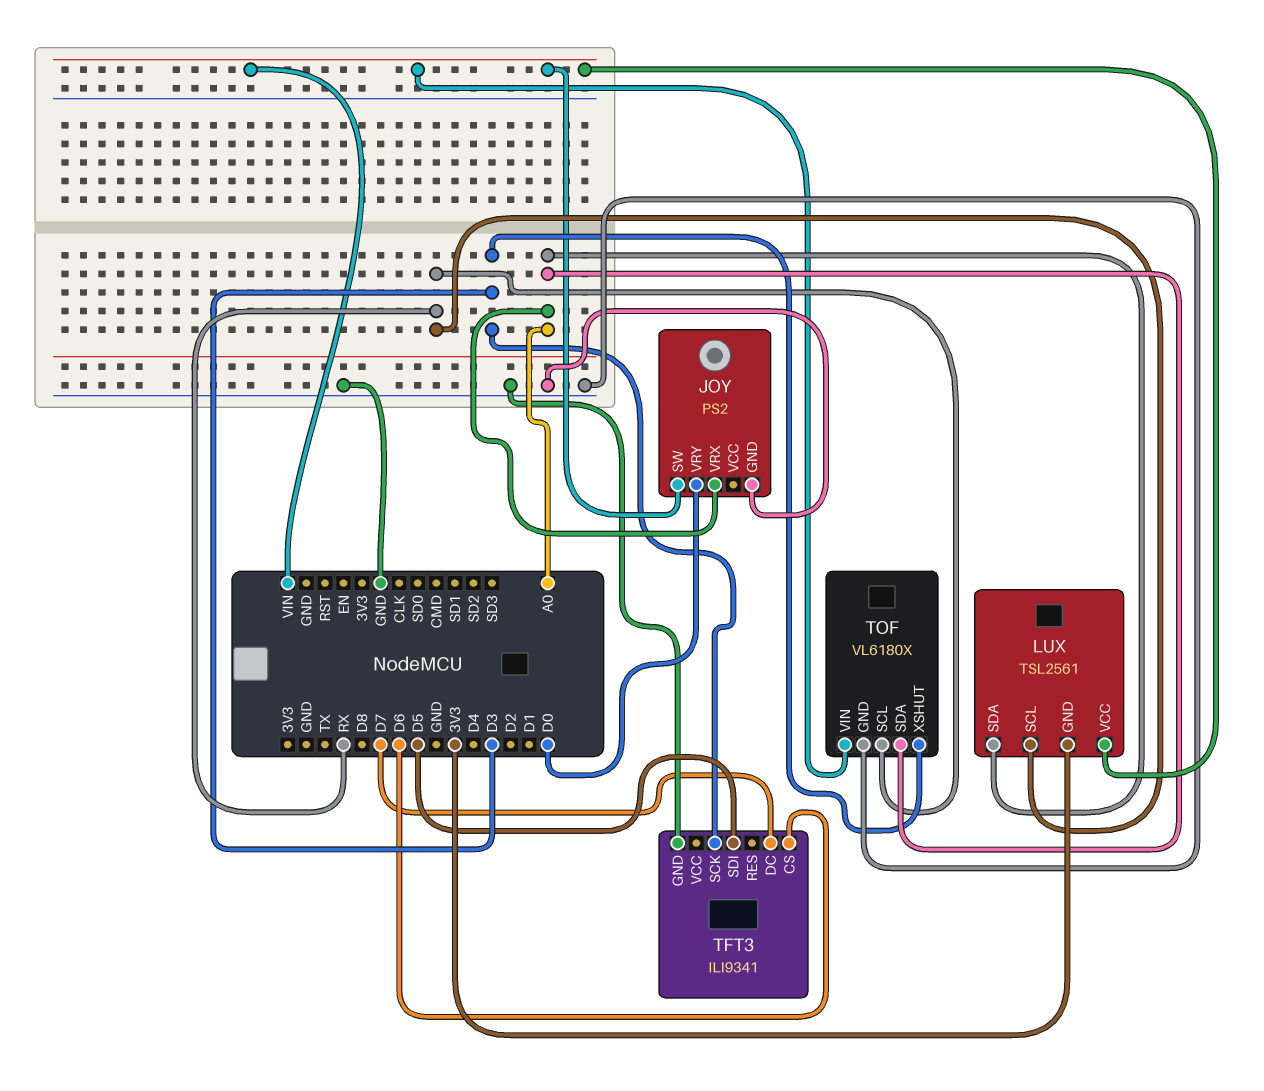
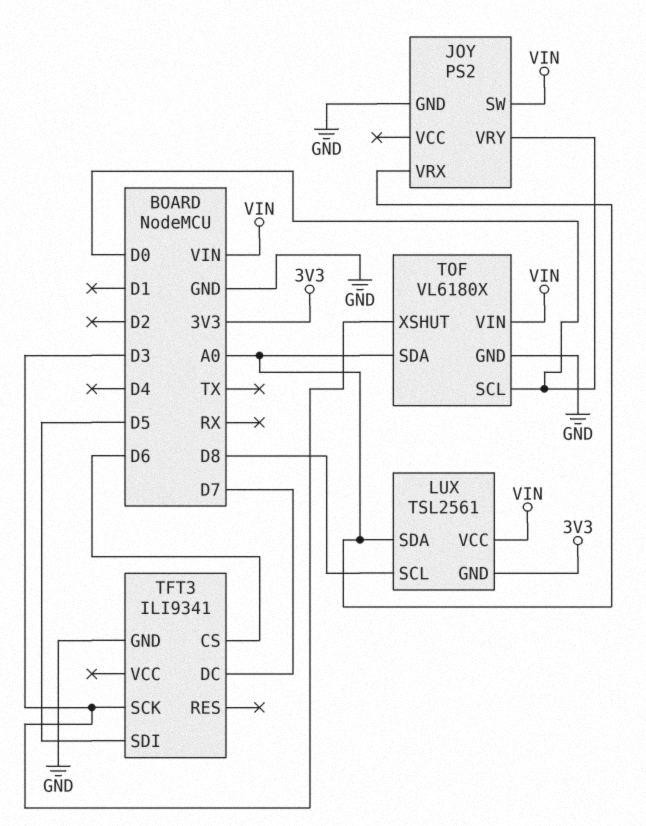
LUX pin SCL: RX -> D8
TOF pin SCL: RX -> D0

